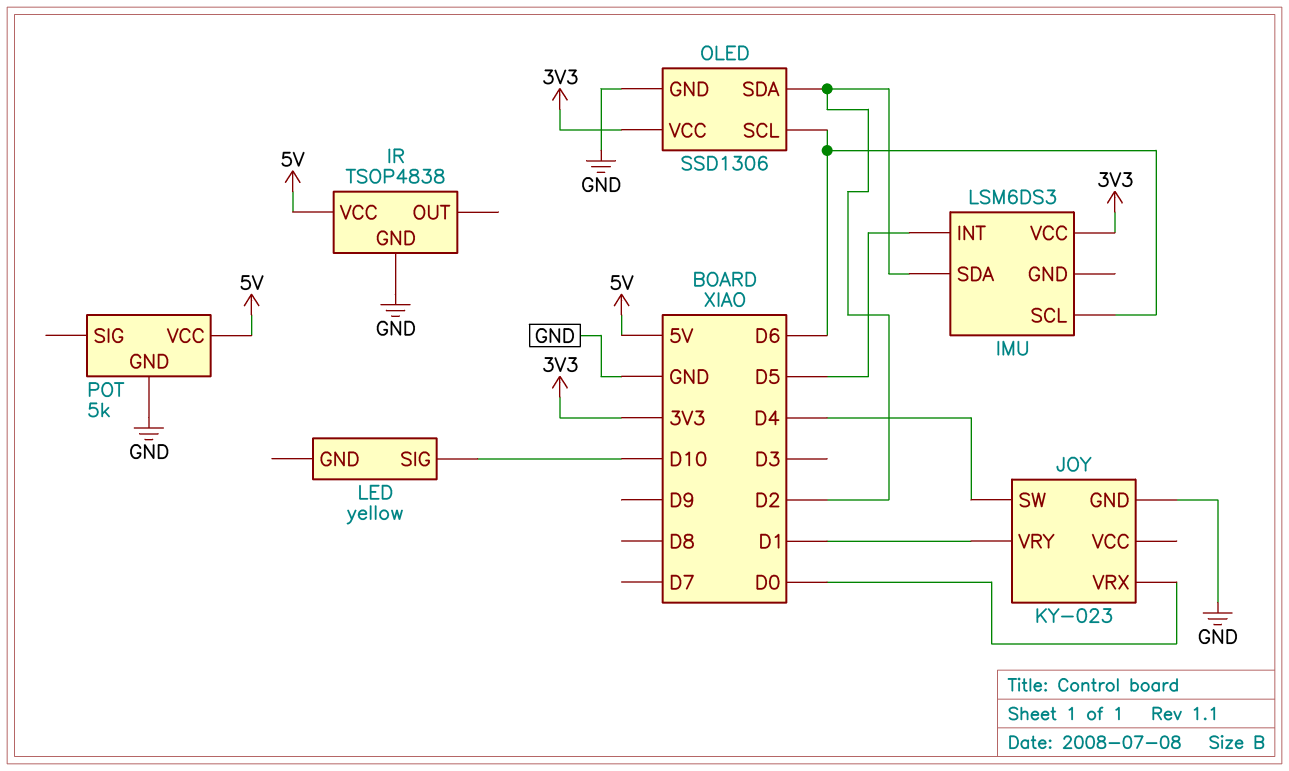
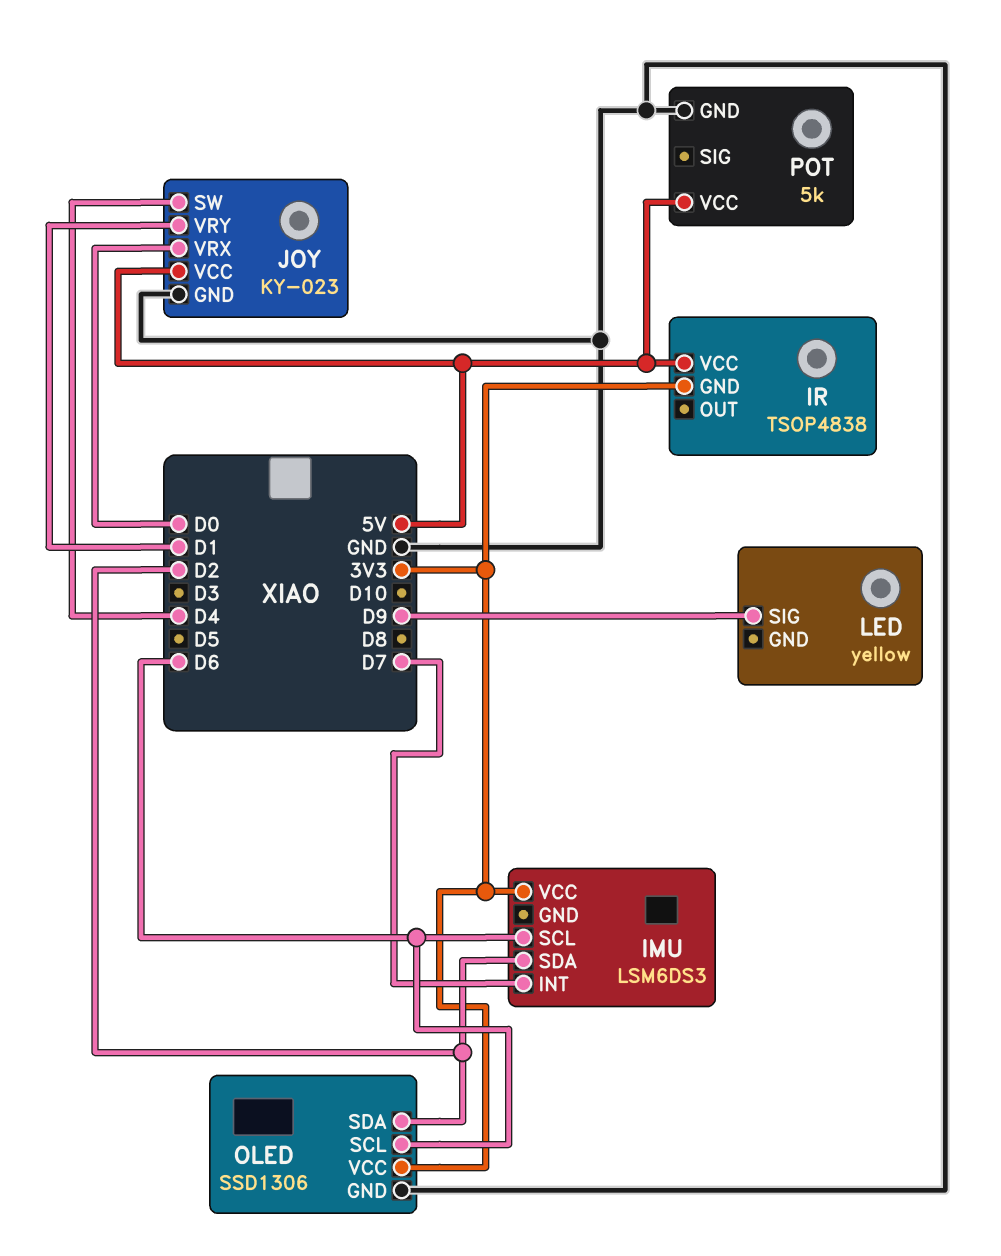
IMU pin INT: D5 -> D7
IR pin GND: GND -> 3V3
JOY pin VCC: none -> 5V
LED pin SIG: D10 -> D9

